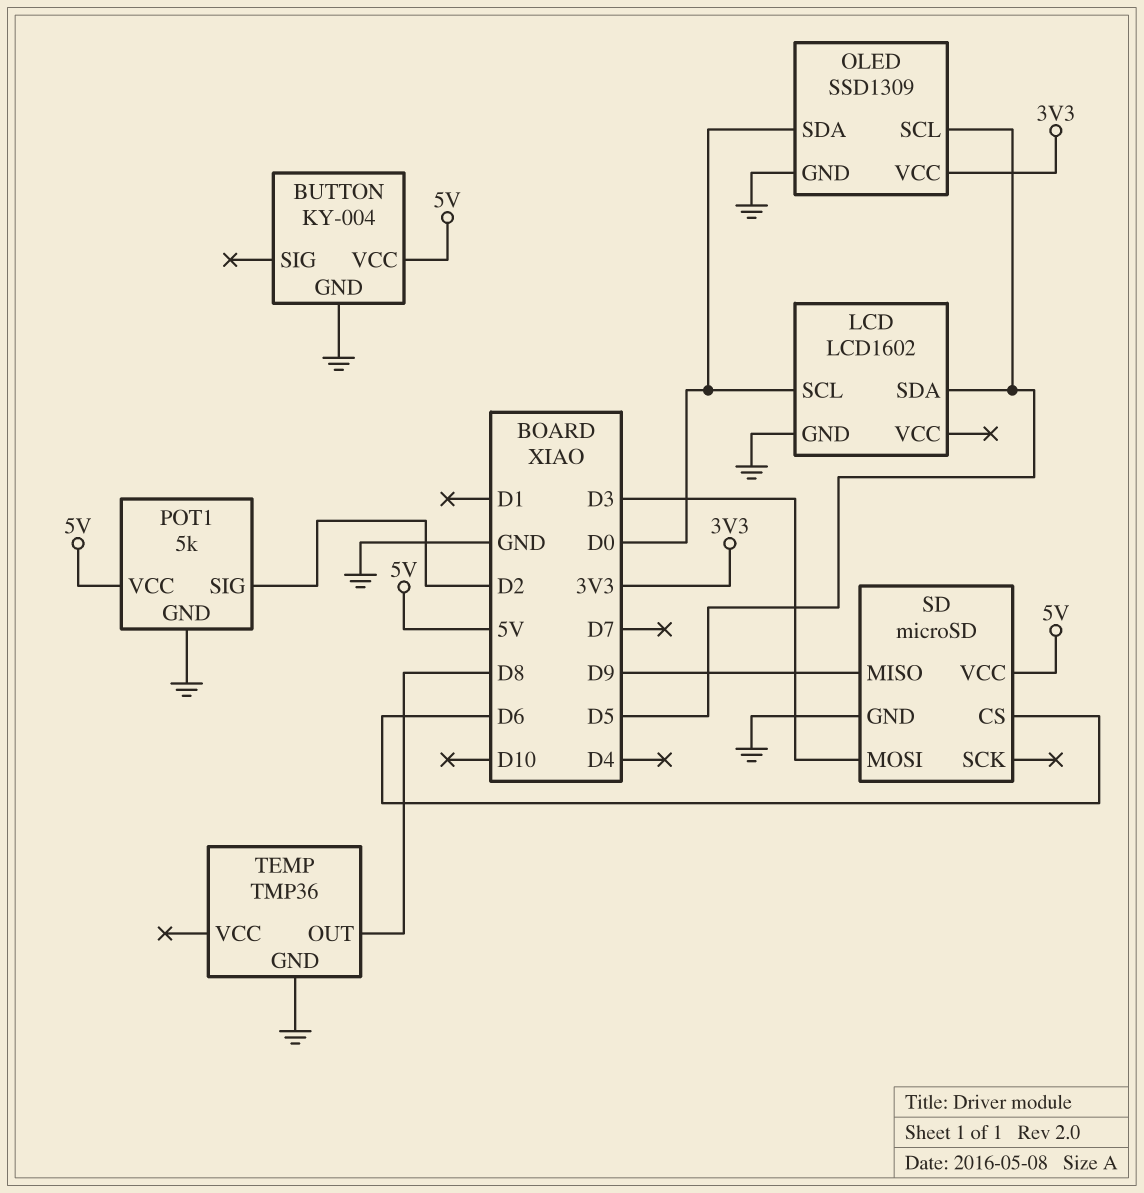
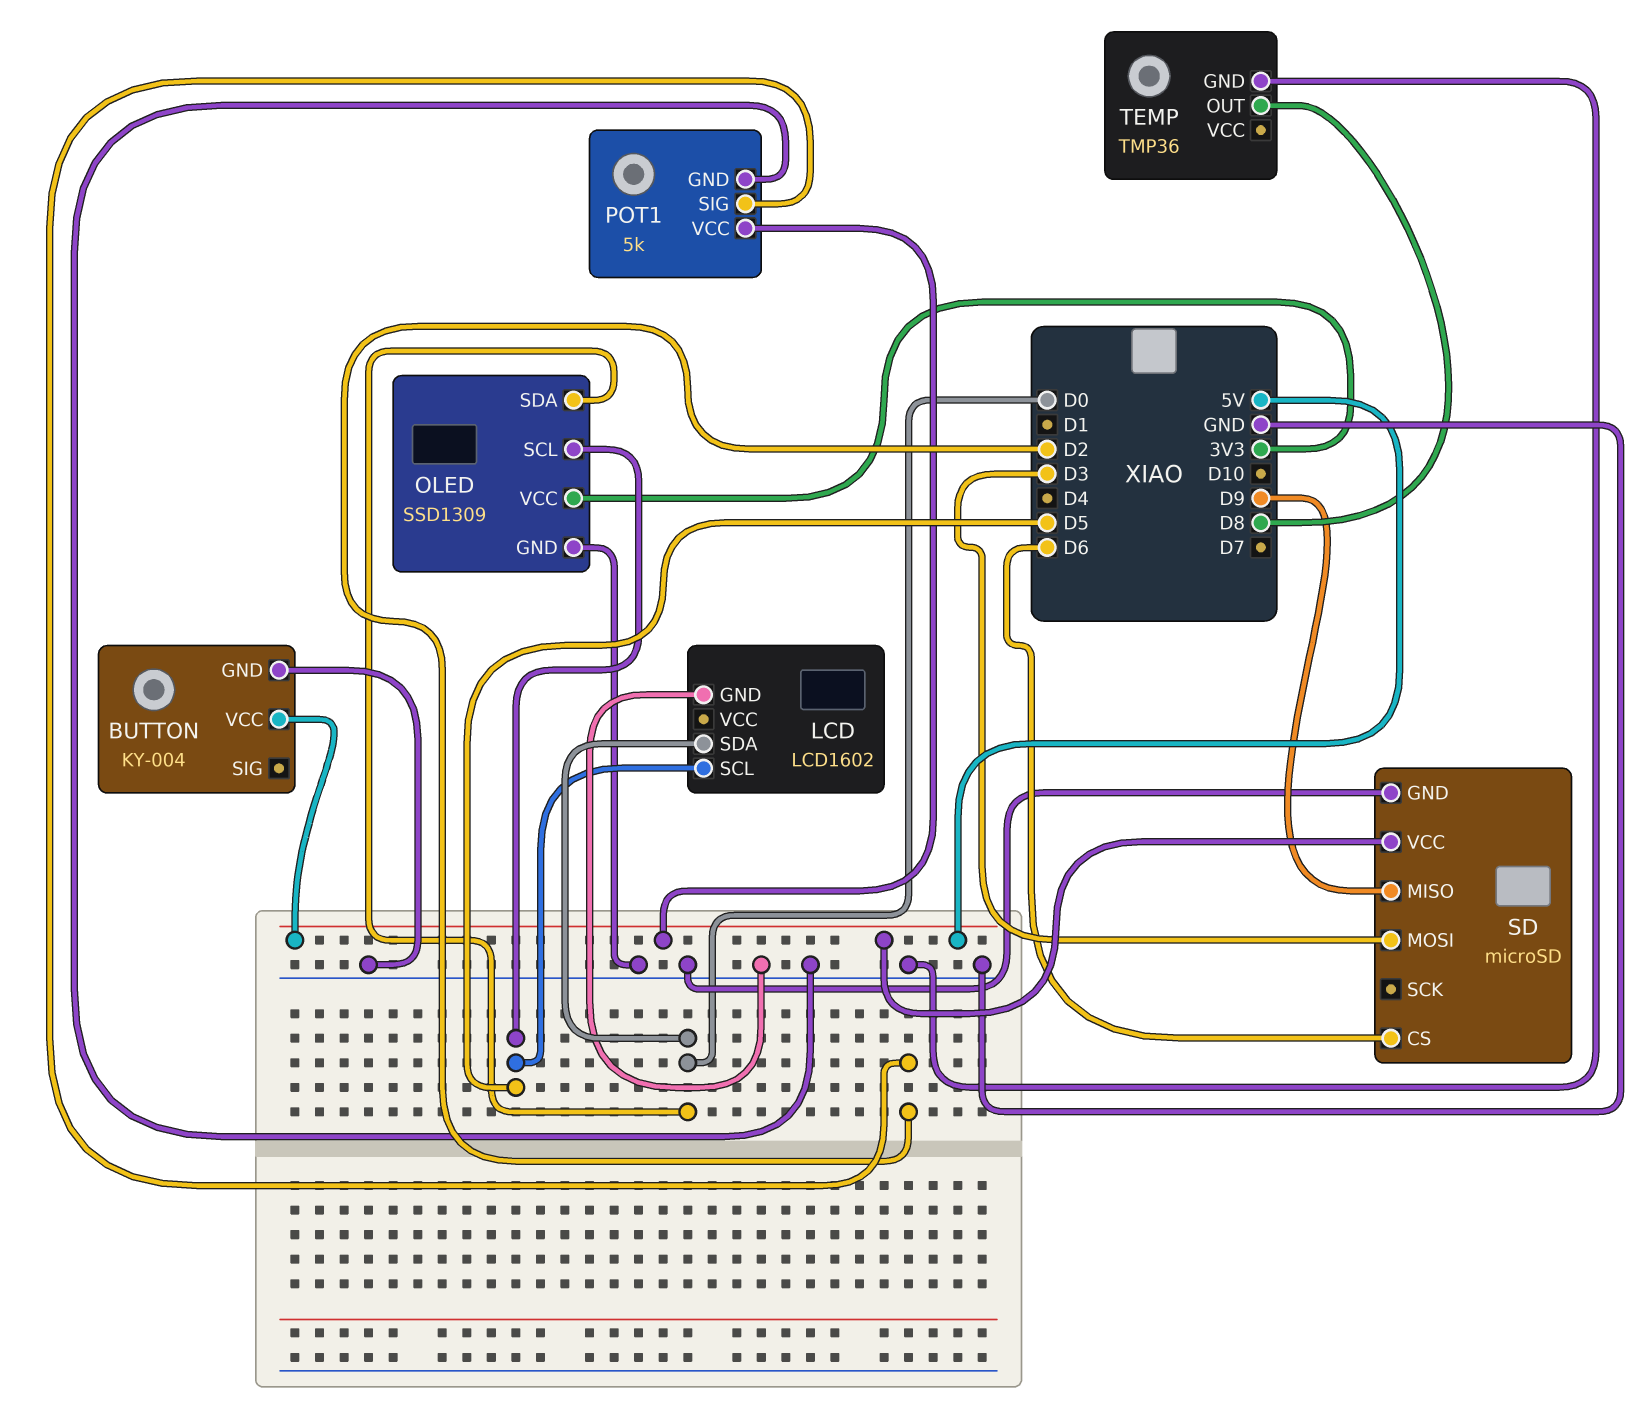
LCD pin SCL: D0 -> D5
LCD pin SDA: D5 -> D0

